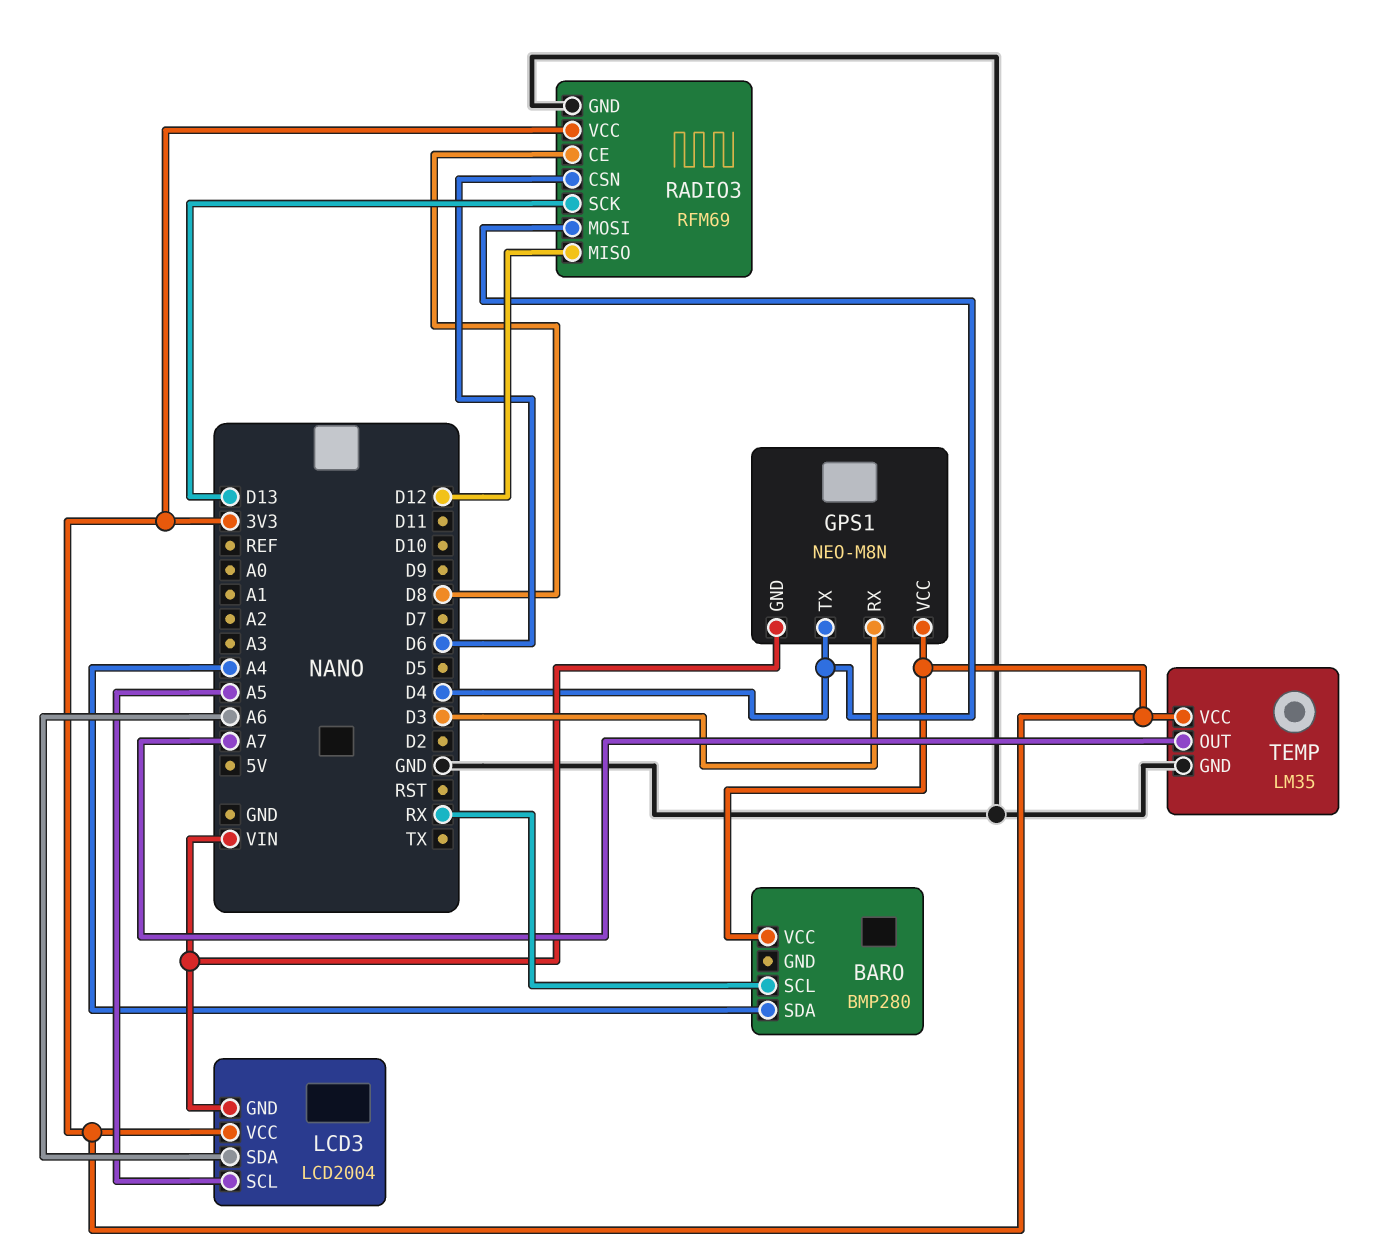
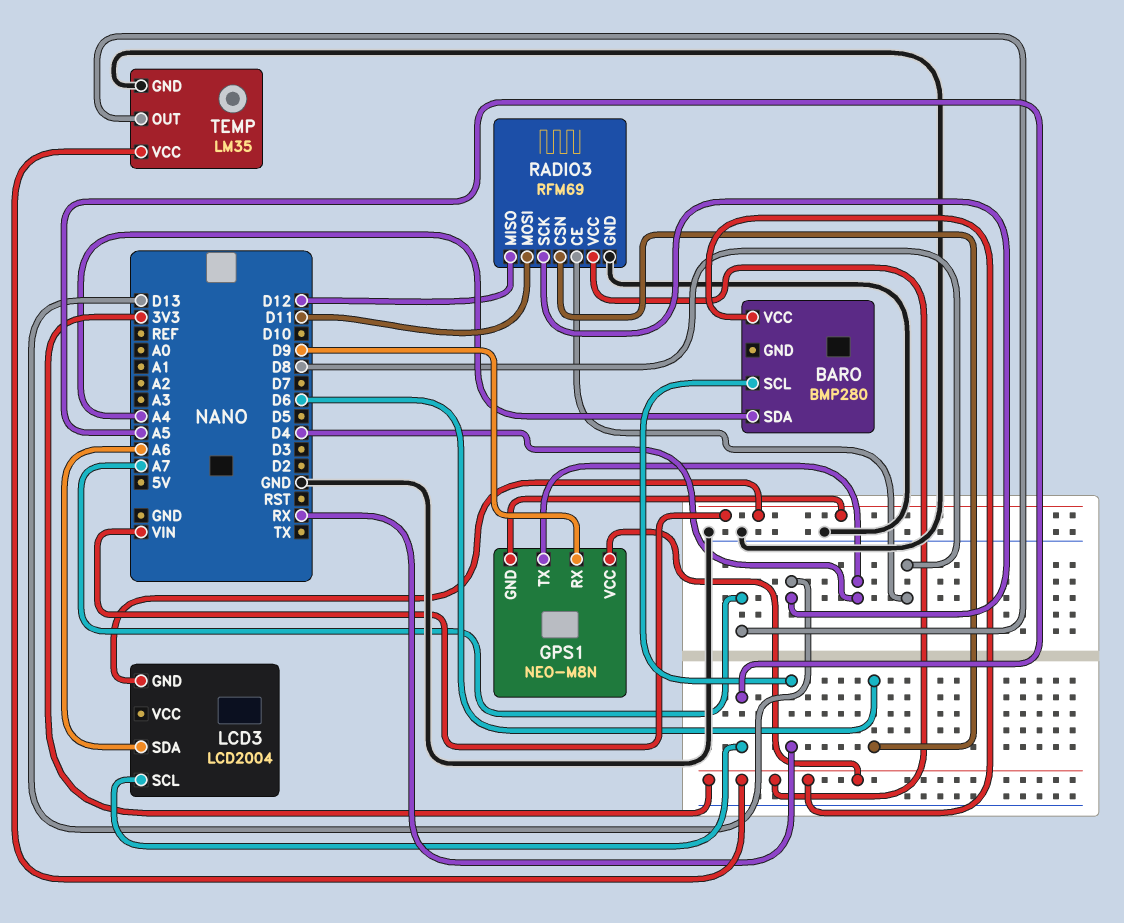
GPS1 pin RX: D3 -> D9
LCD3 pin VCC: 3V3 -> none
RADIO3 pin MOSI: D4 -> D11

